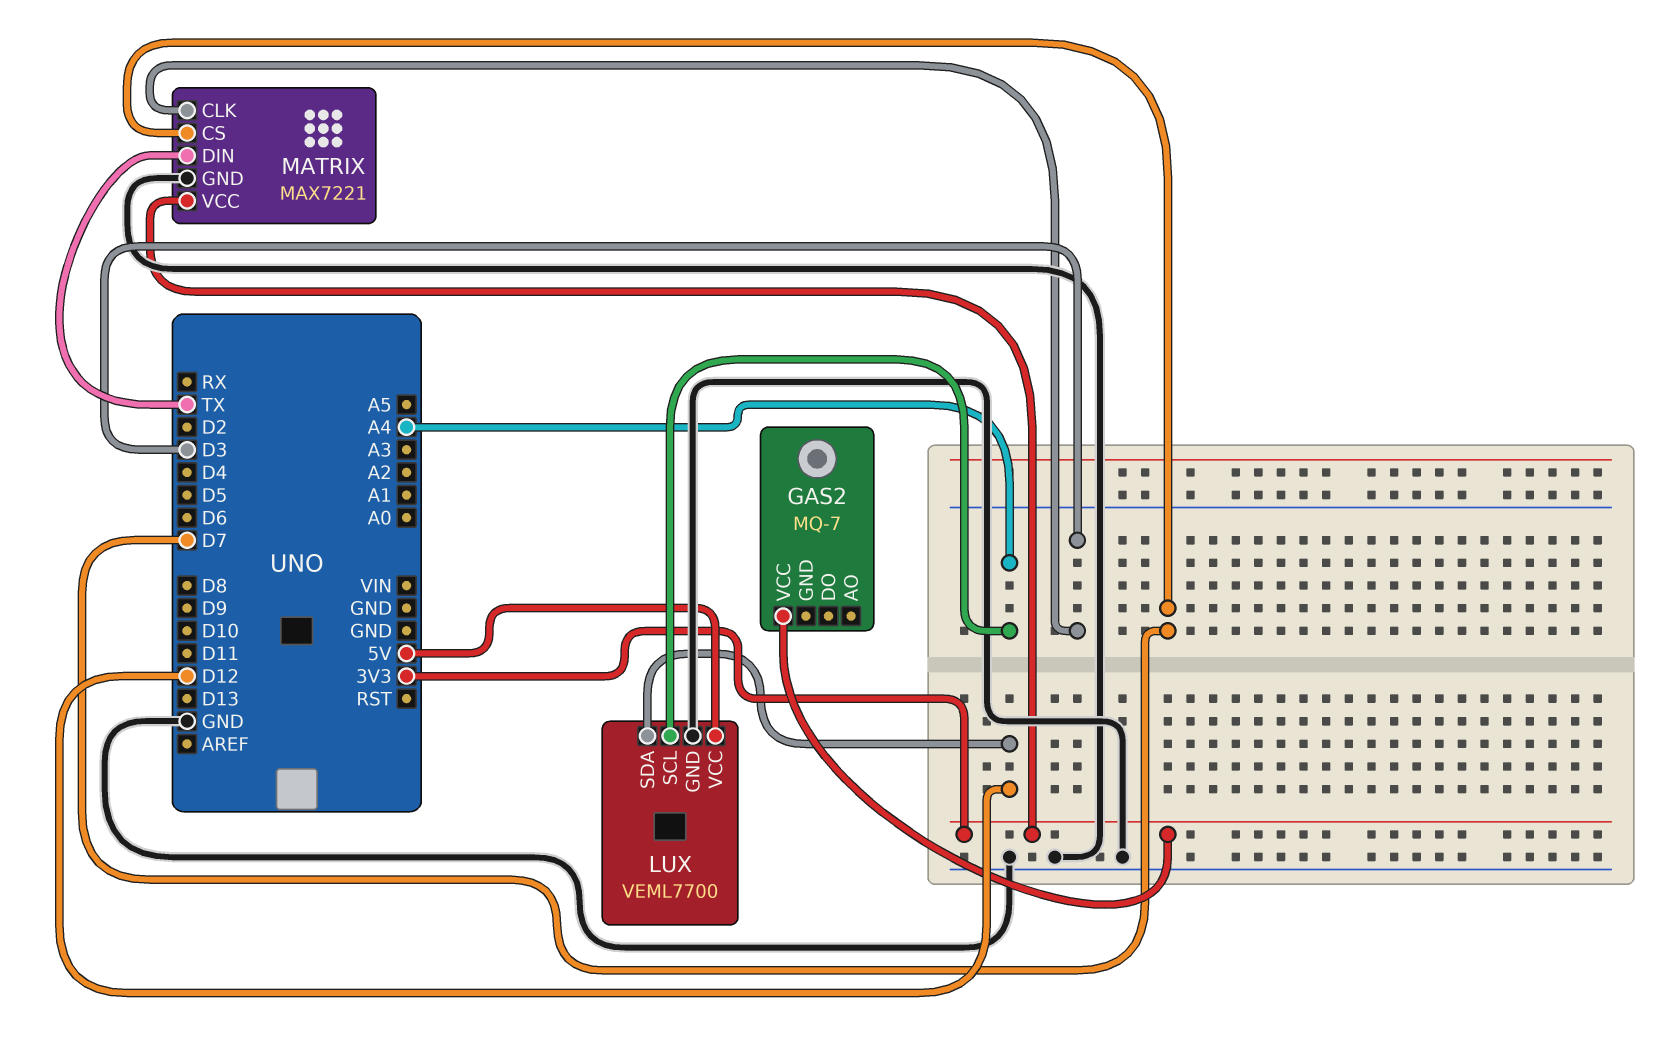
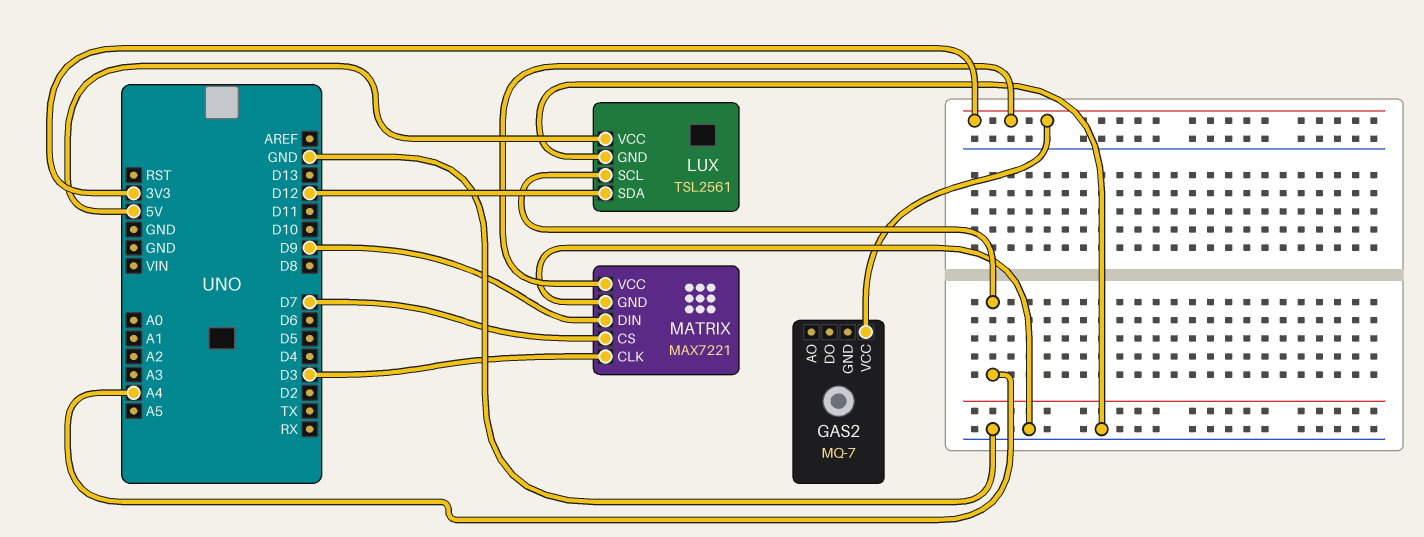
LUX: VEML7700 -> TSL2561
MATRIX pin DIN: TX -> D9

